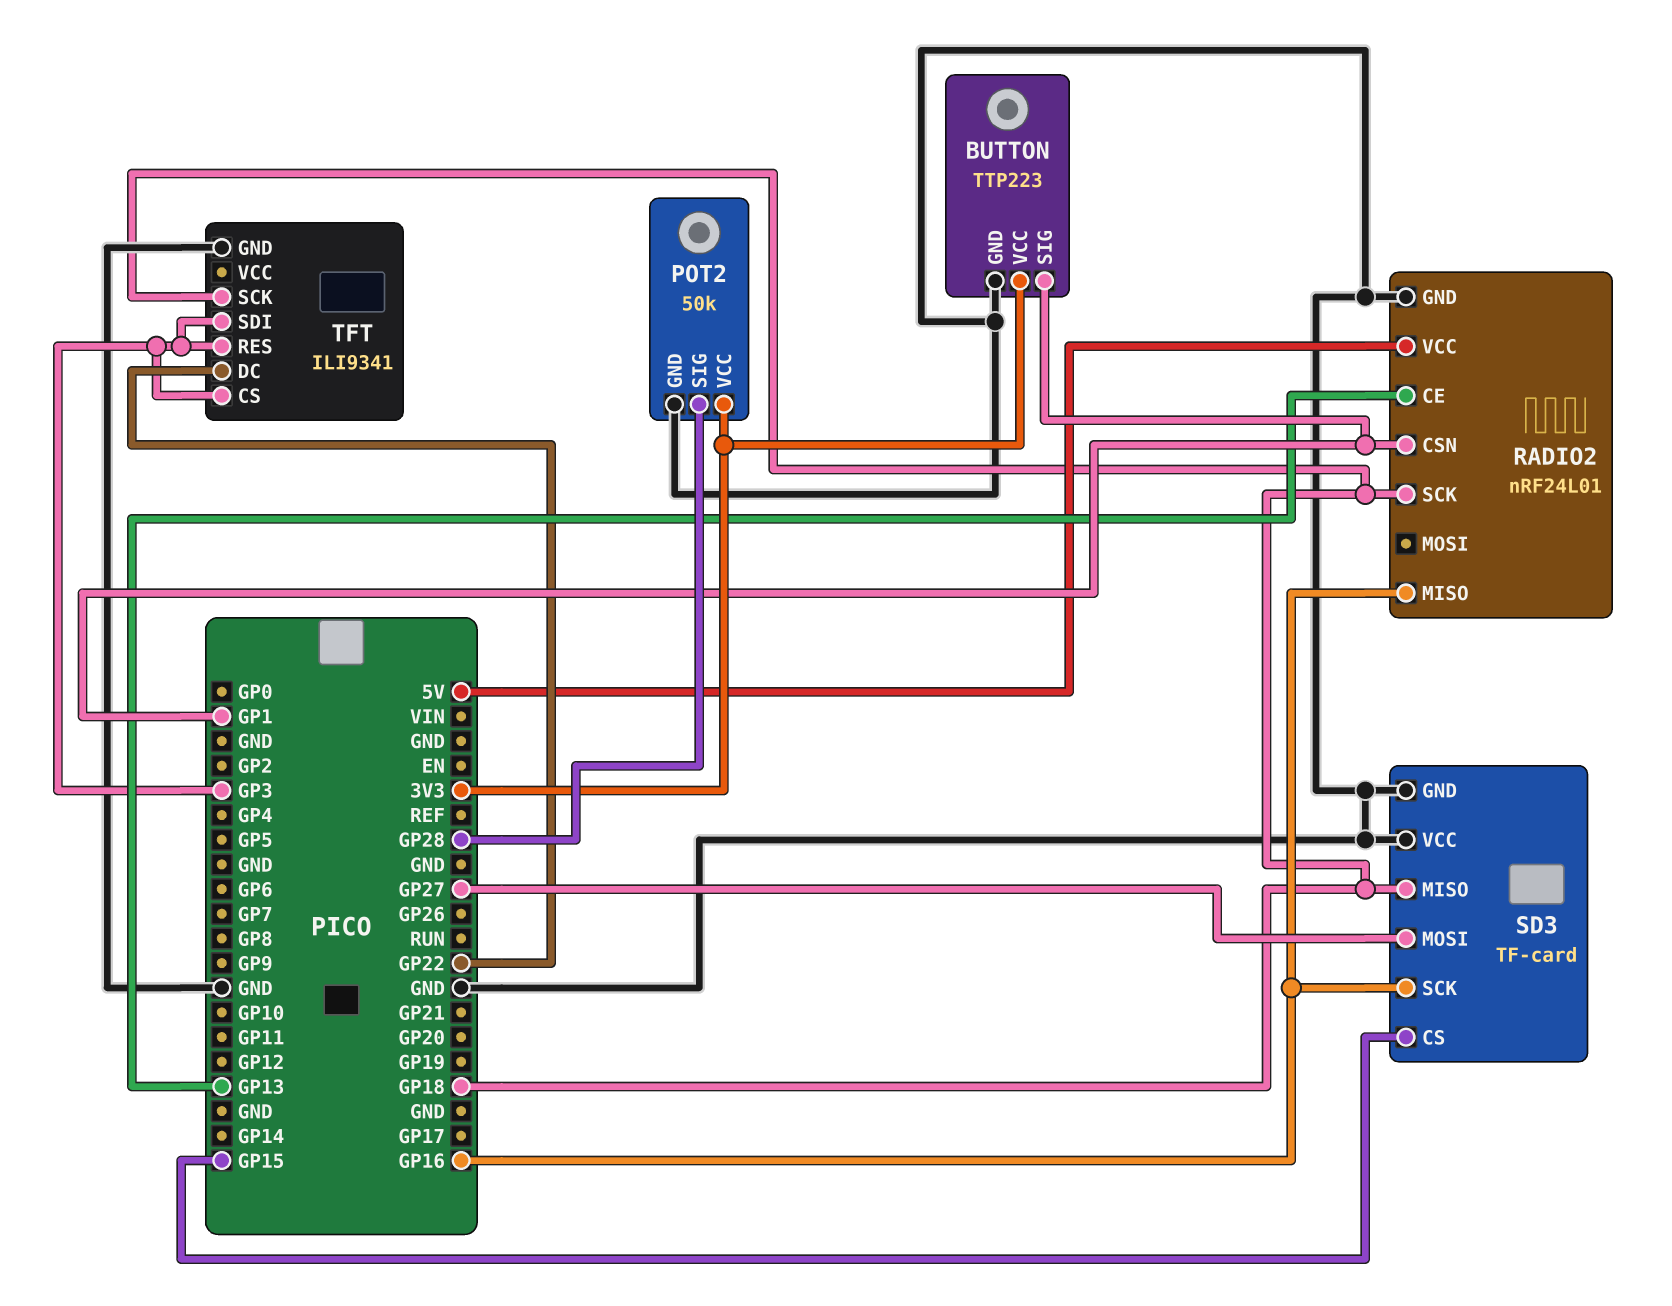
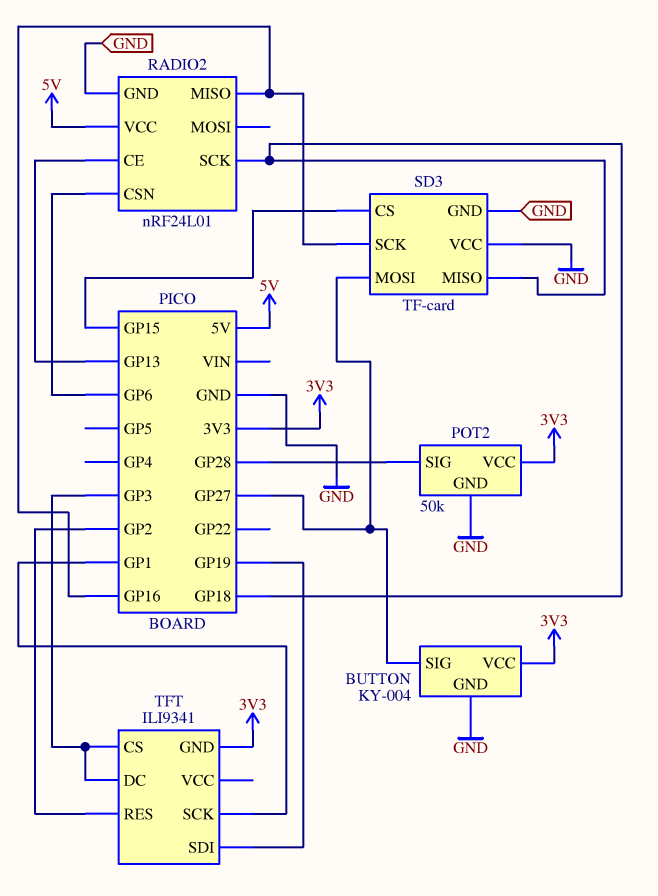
BUTTON: TTP223 -> KY-004
BUTTON pin SIG: GP1 -> GP27
RADIO2 pin CSN: GP1 -> GP6
TFT pin DC: GP22 -> GP3
TFT pin GND: GND -> 3V3
TFT pin RES: GP3 -> GP2
TFT pin SCK: GP18 -> GP1
TFT pin SDI: GP3 -> GP19

